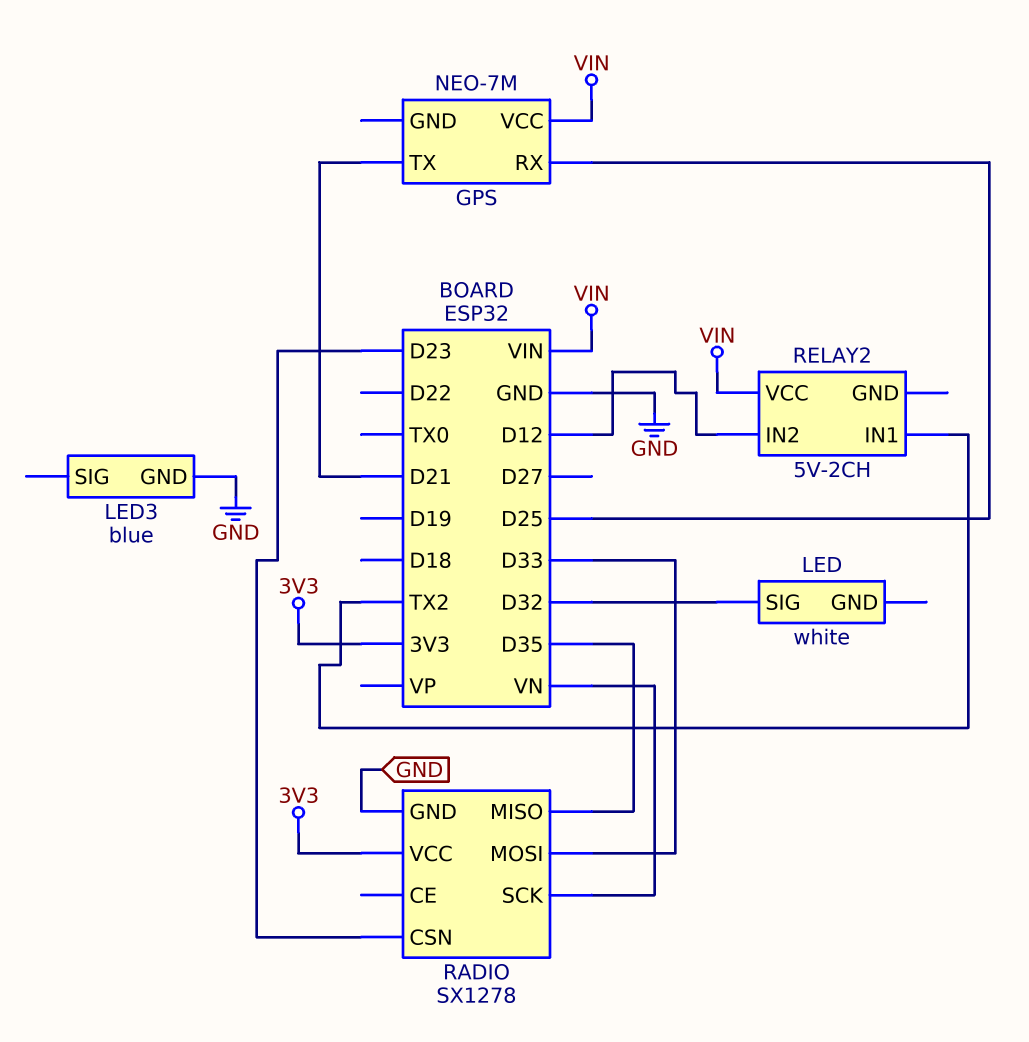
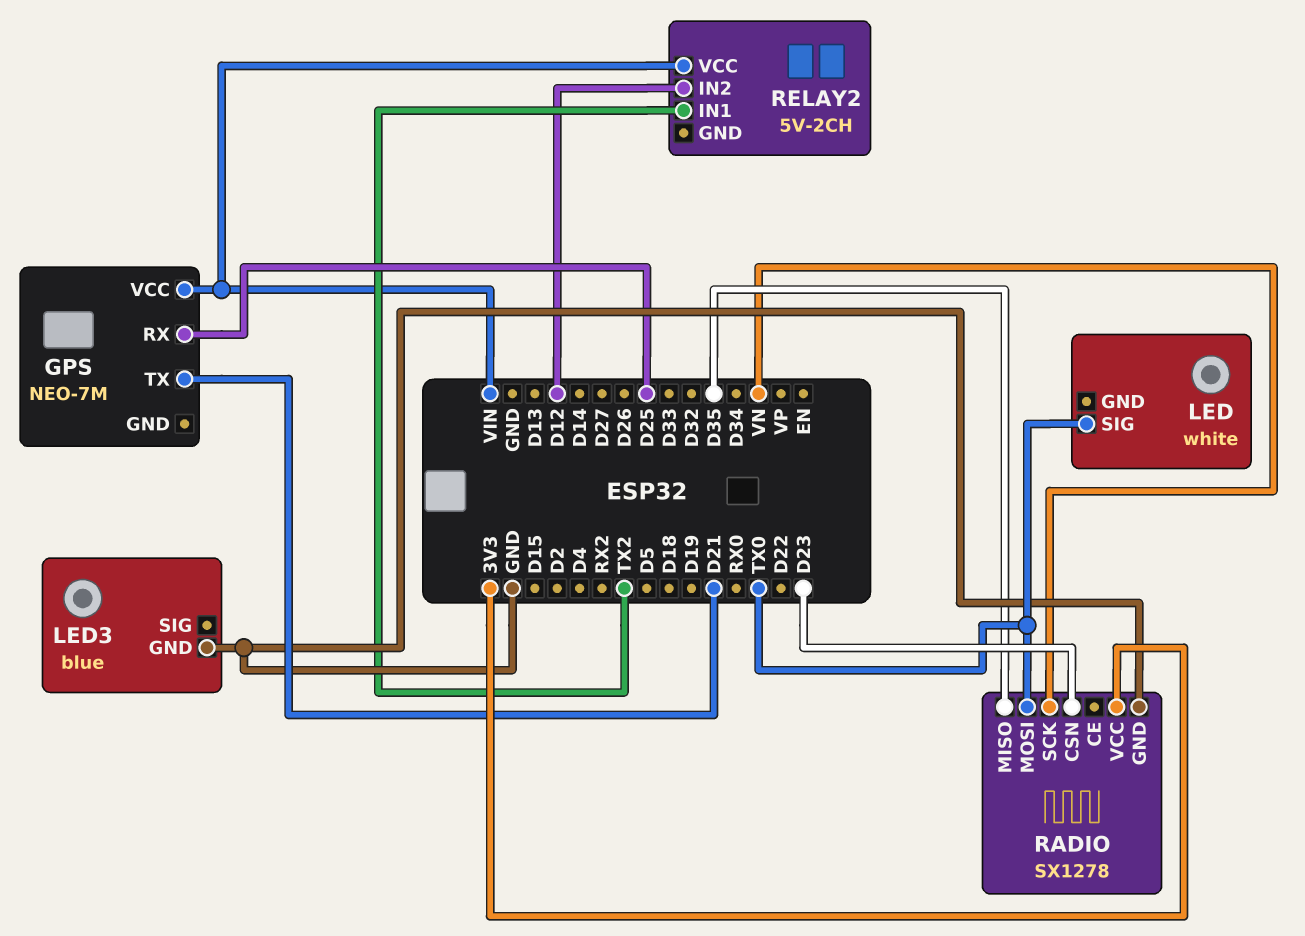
LED pin SIG: D32 -> TX0
RADIO pin MOSI: D33 -> TX0

